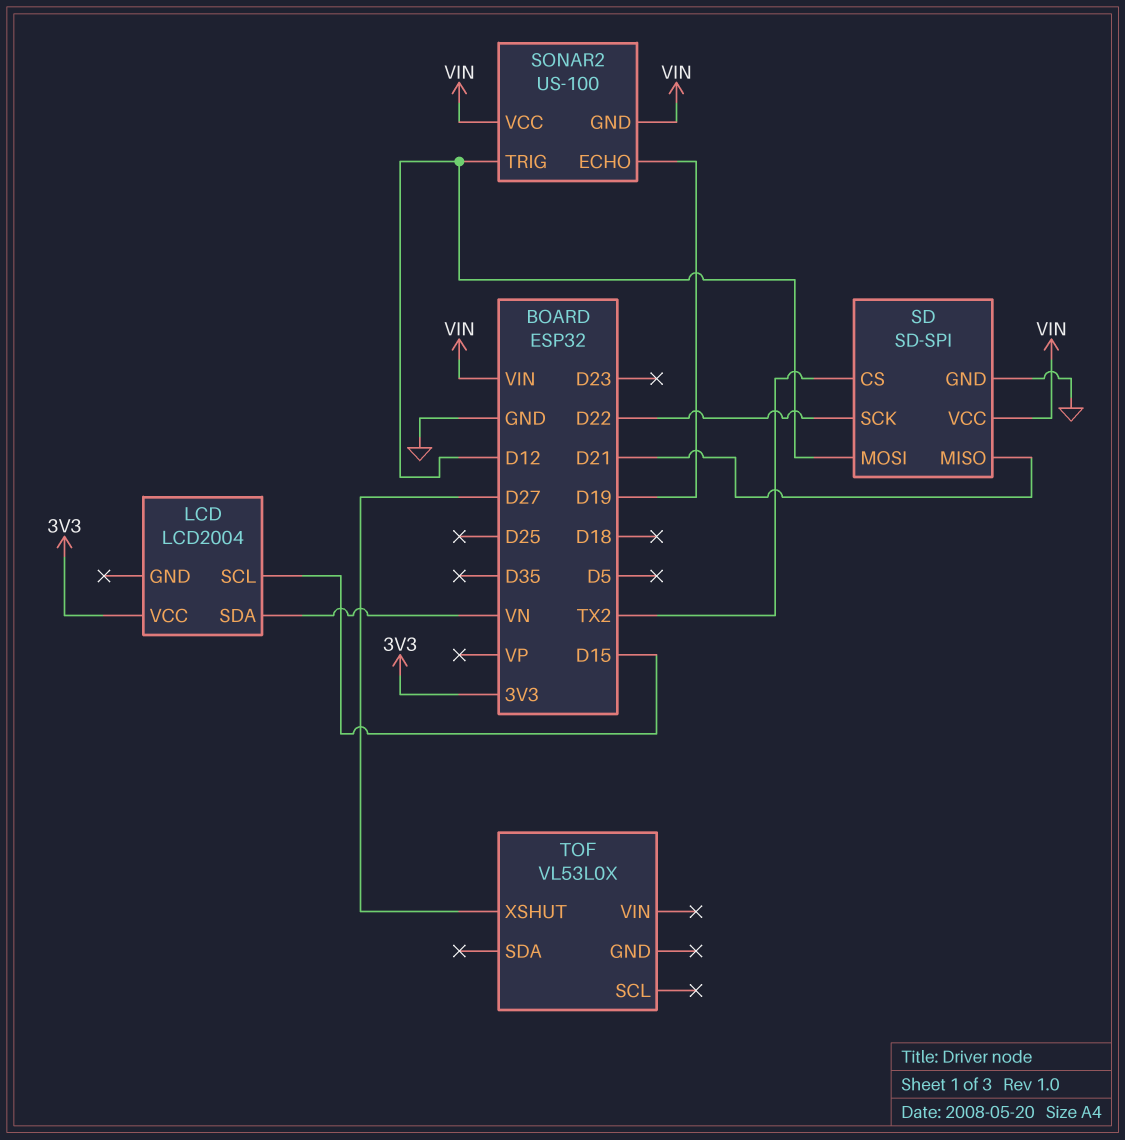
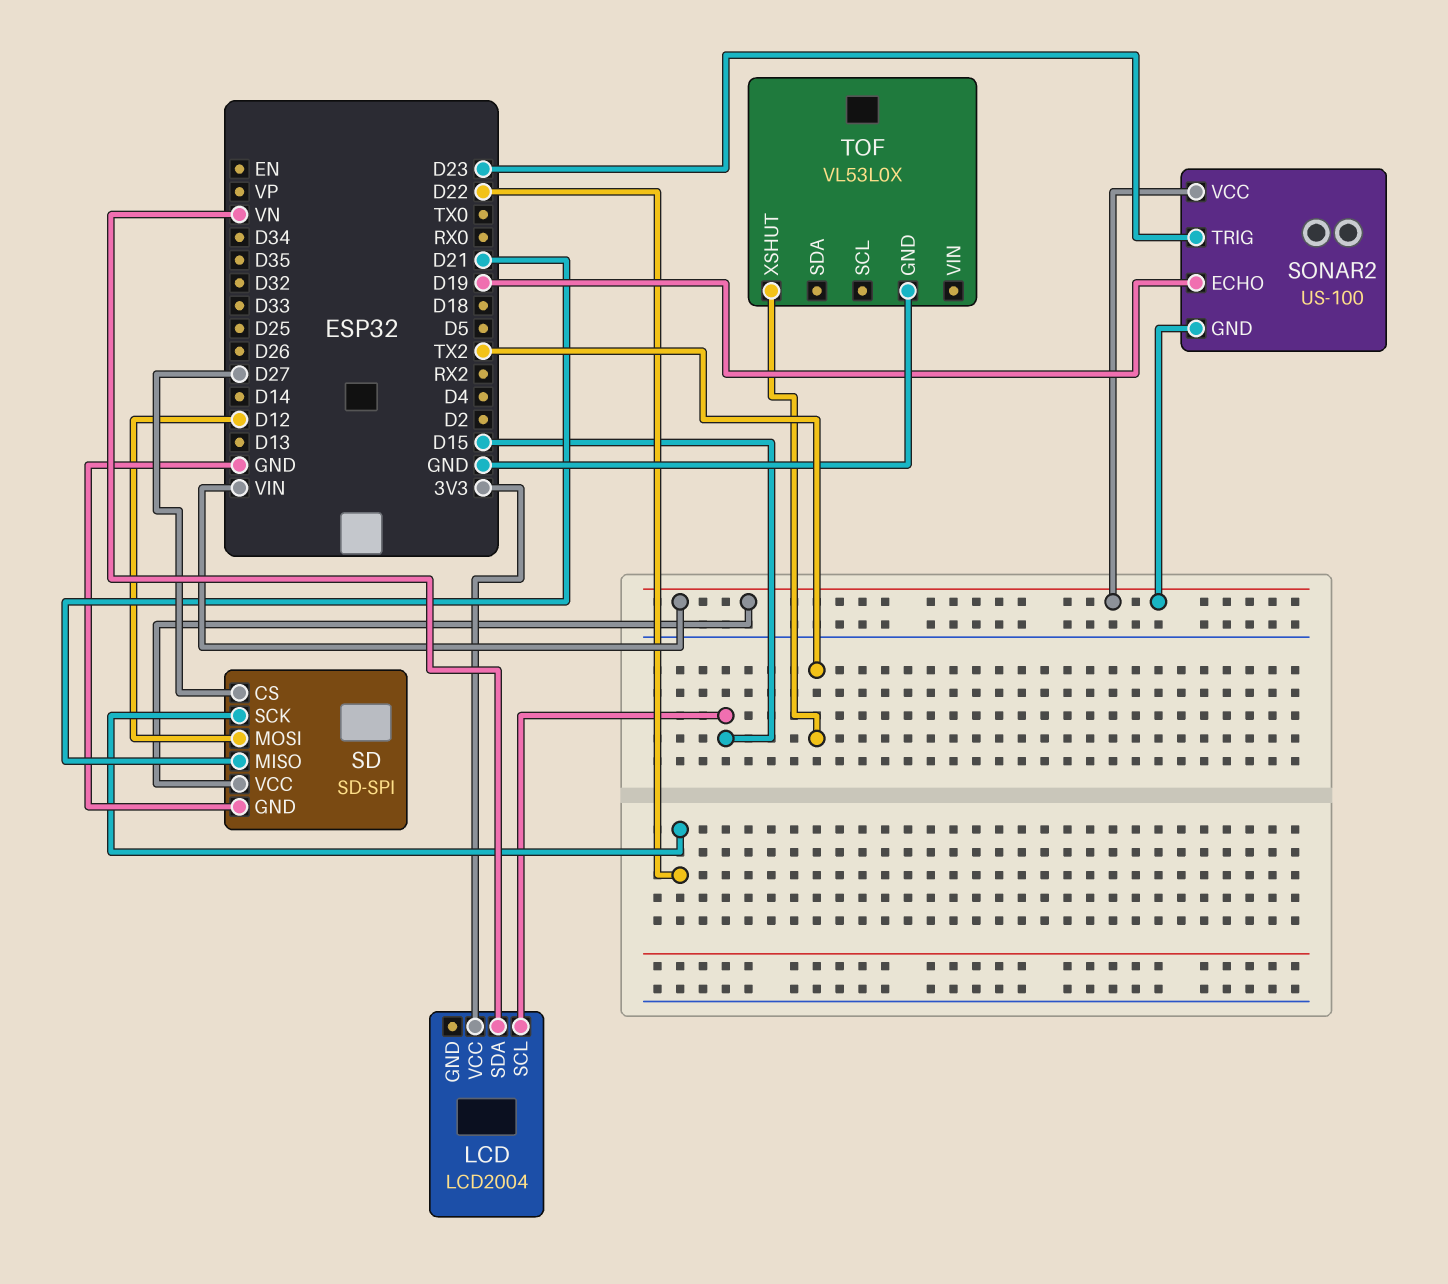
SD pin CS: TX2 -> D27
SONAR2 pin TRIG: D12 -> D23
TOF pin GND: none -> GND
TOF pin XSHUT: D27 -> TX2

